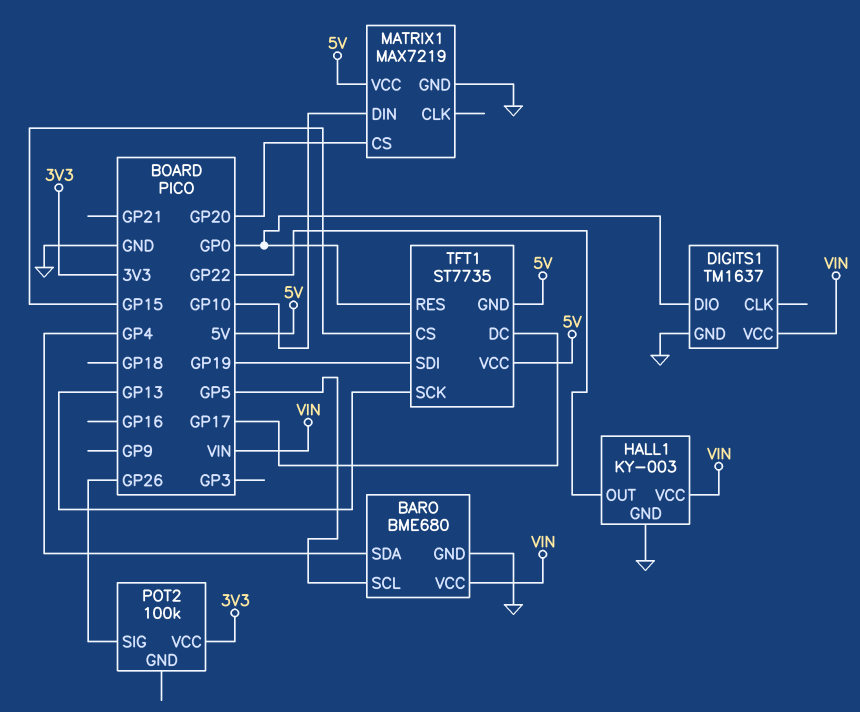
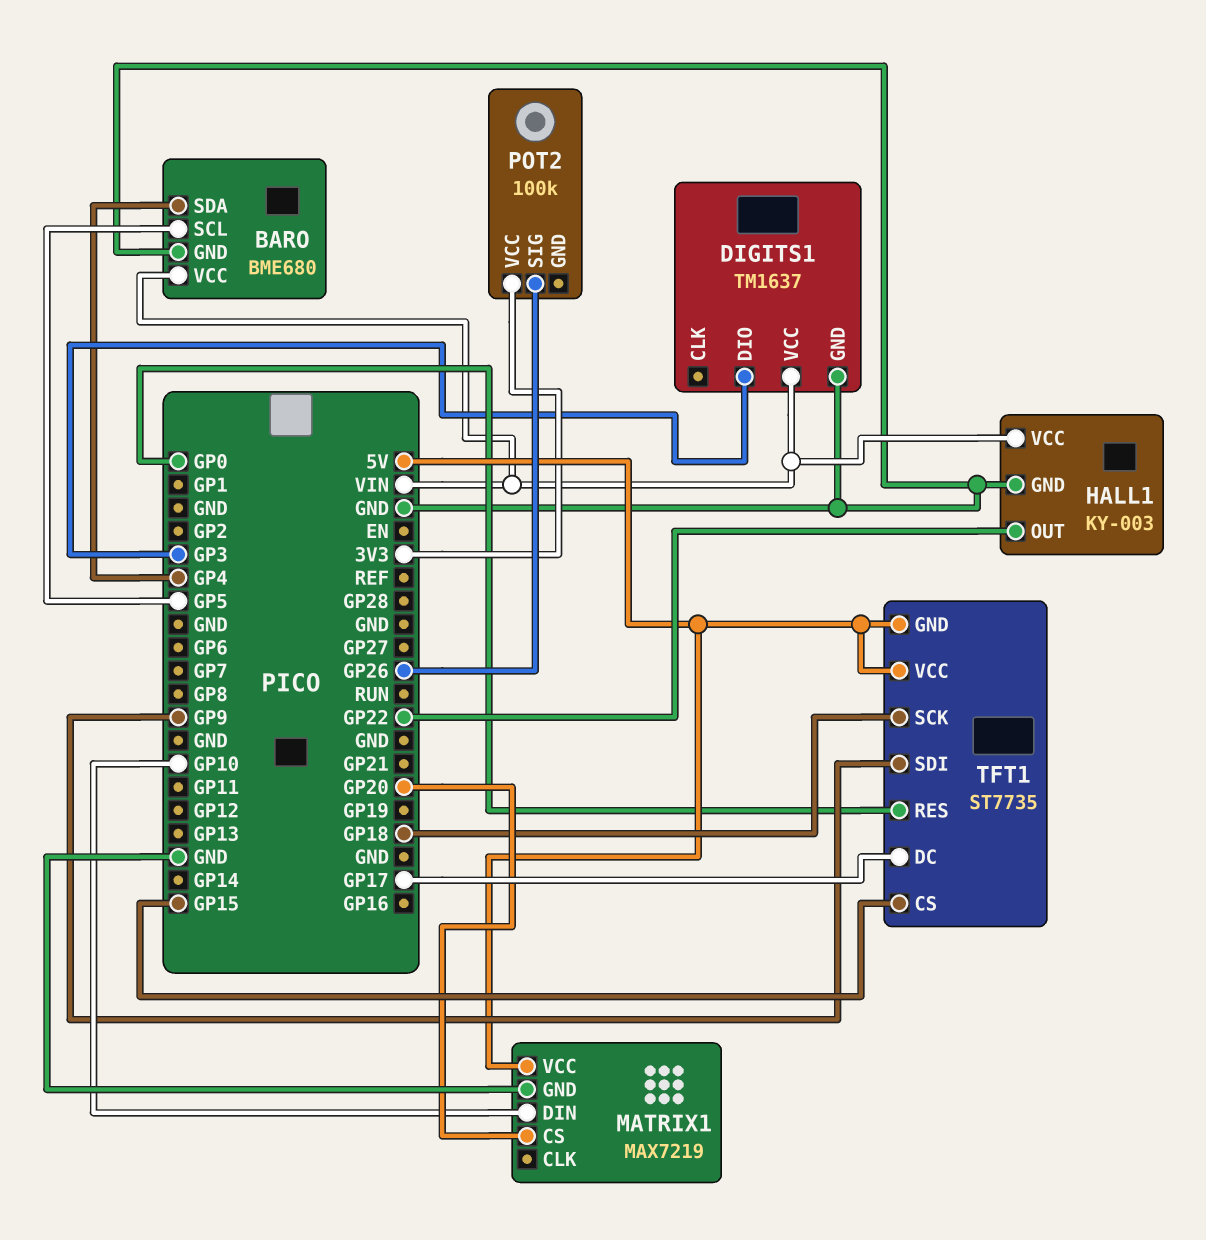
DIGITS1 pin DIO: GP0 -> GP3
TFT1 pin SCK: GP13 -> GP18
TFT1 pin SDI: GP19 -> GP9

